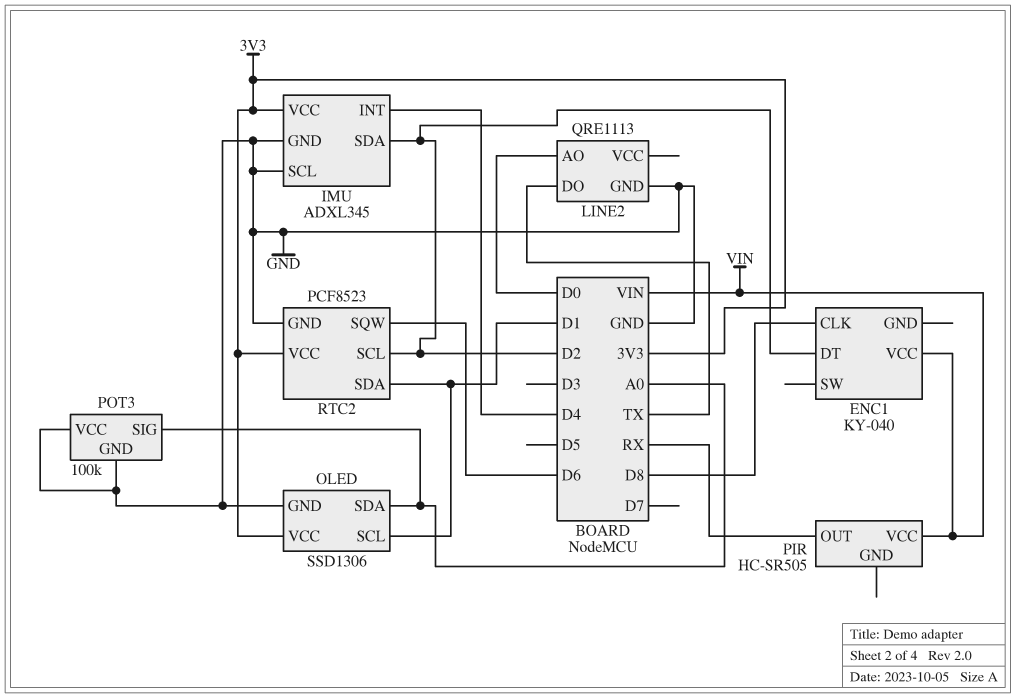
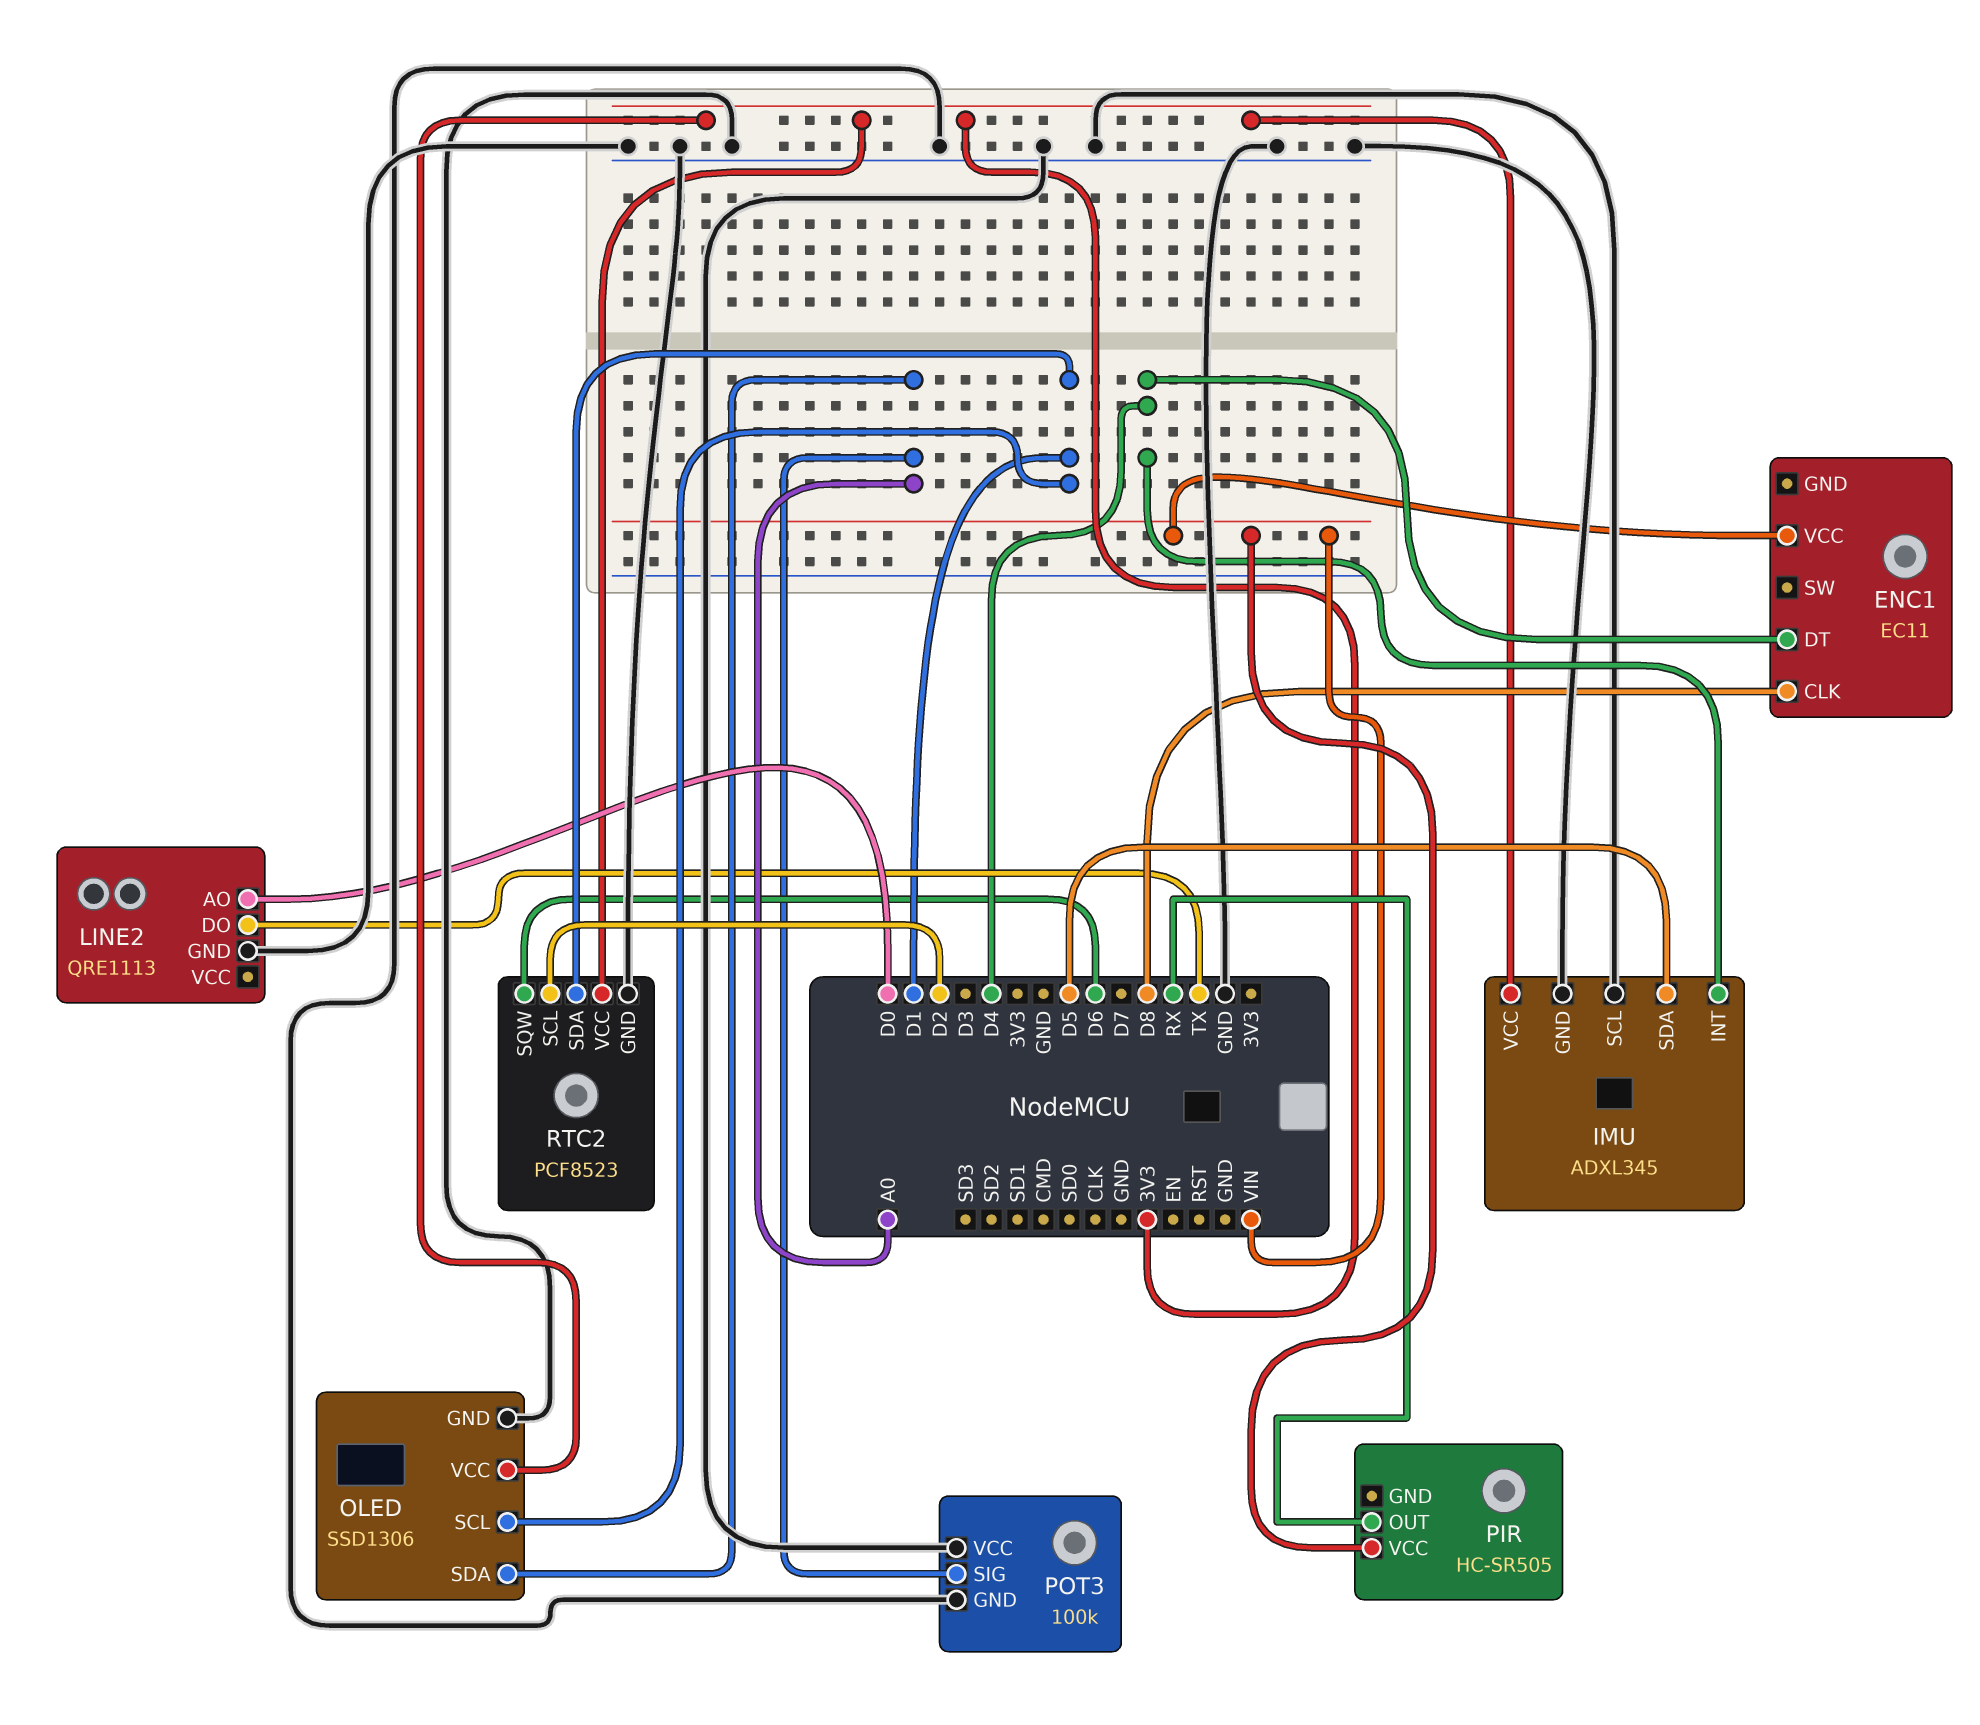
ENC1: KY-040 -> EC11
ENC1 pin DT: D2 -> D4
IMU pin SDA: D2 -> D5

